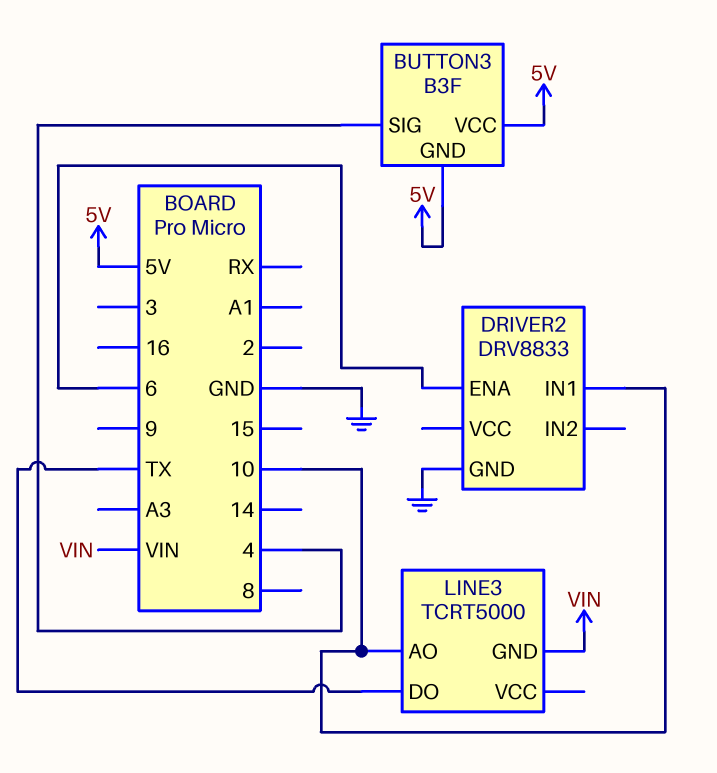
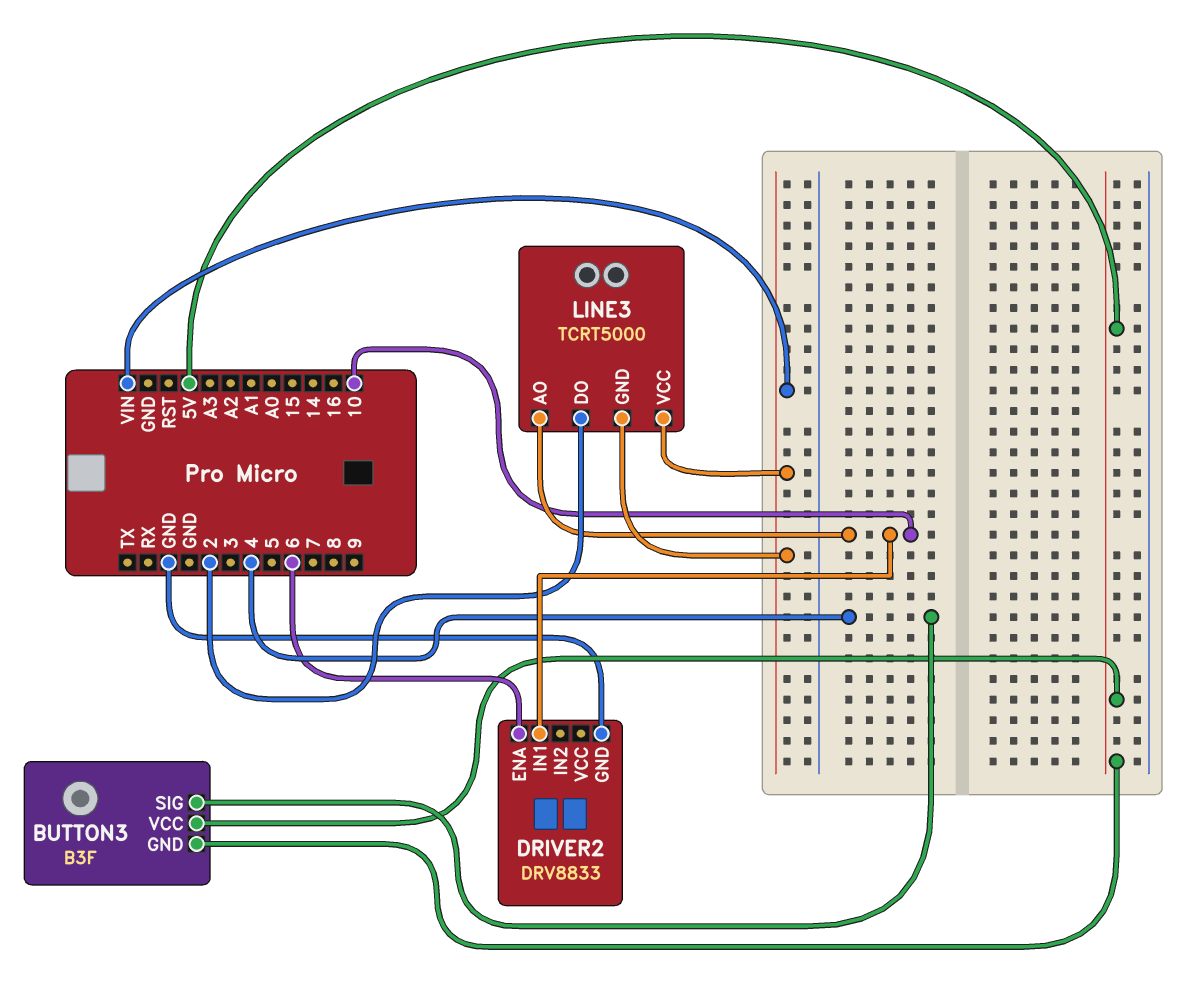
LINE3 pin DO: TX -> 2
LINE3 pin VCC: none -> VIN

